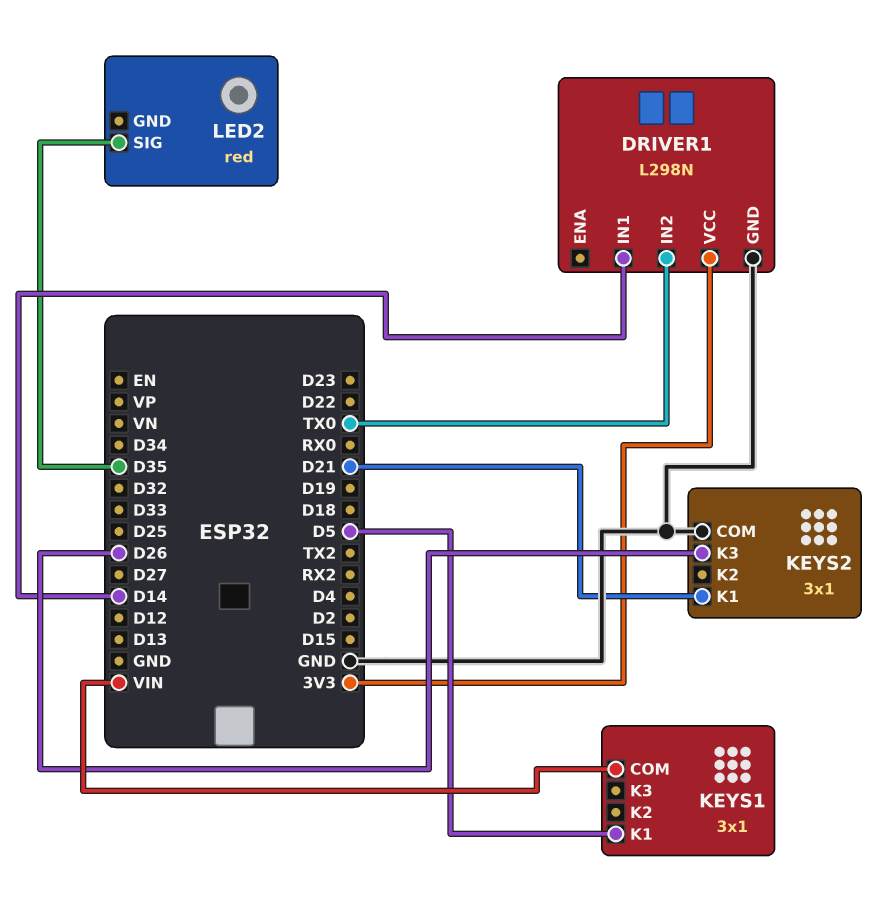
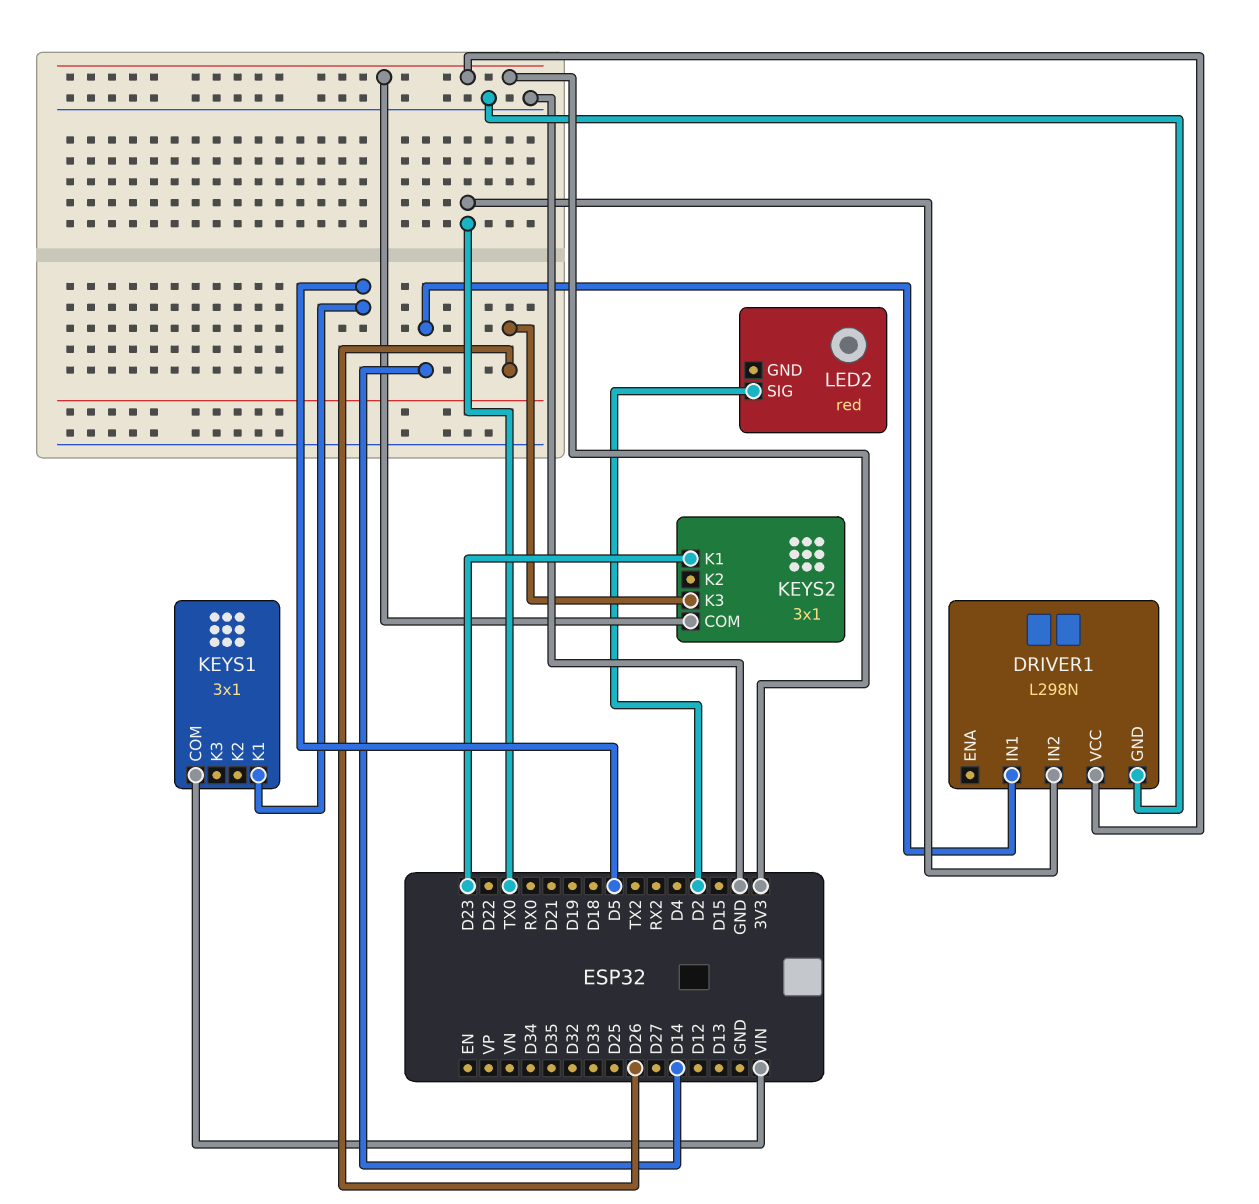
KEYS2 pin COM: GND -> 3V3
KEYS2 pin K1: D21 -> D23
LED2 pin SIG: D35 -> D2

